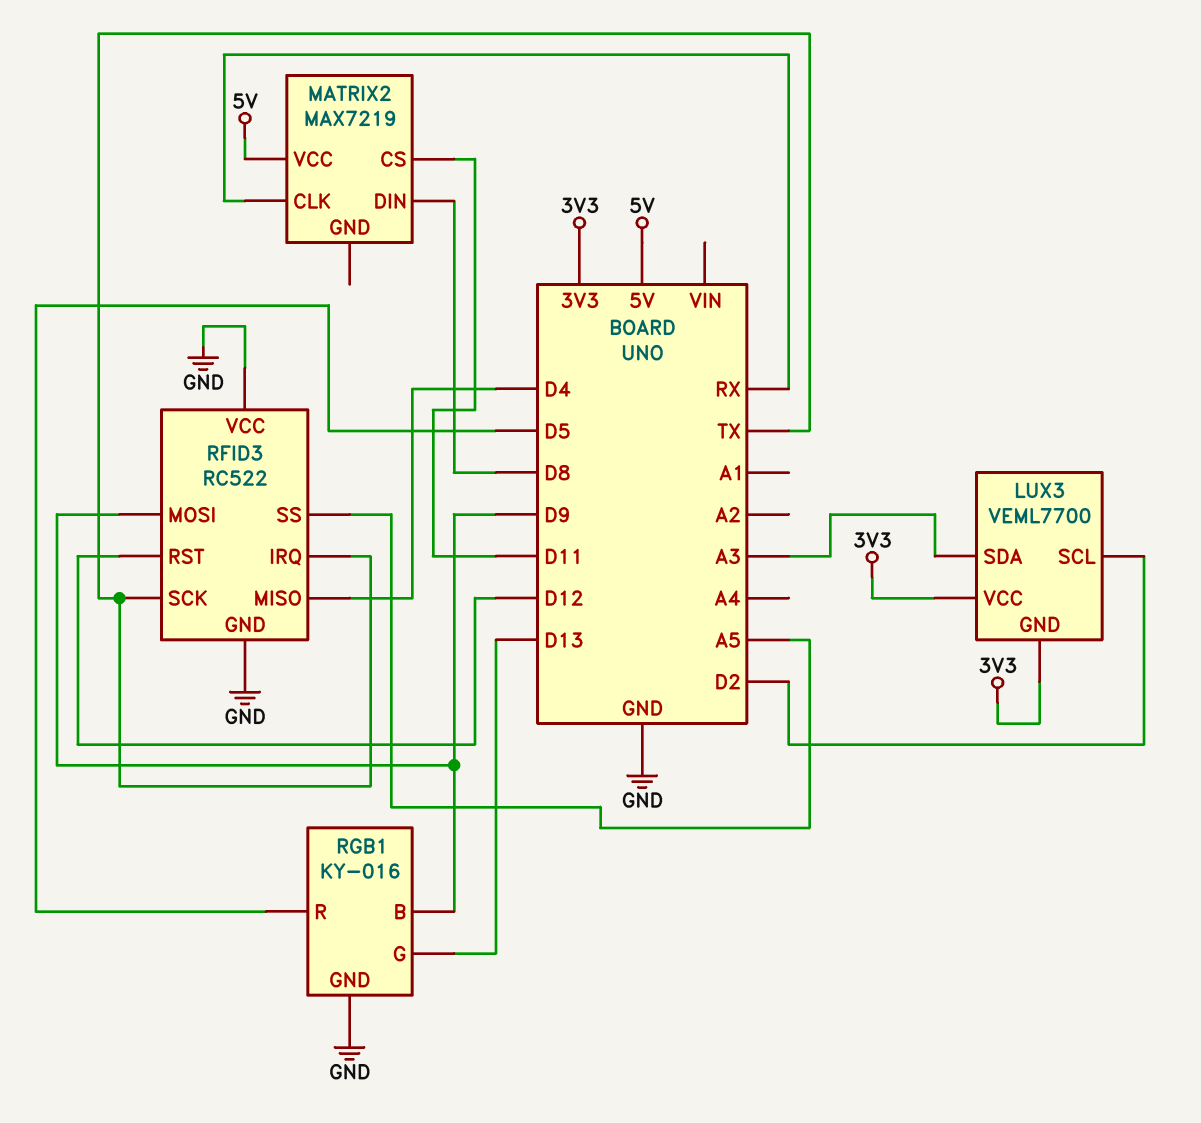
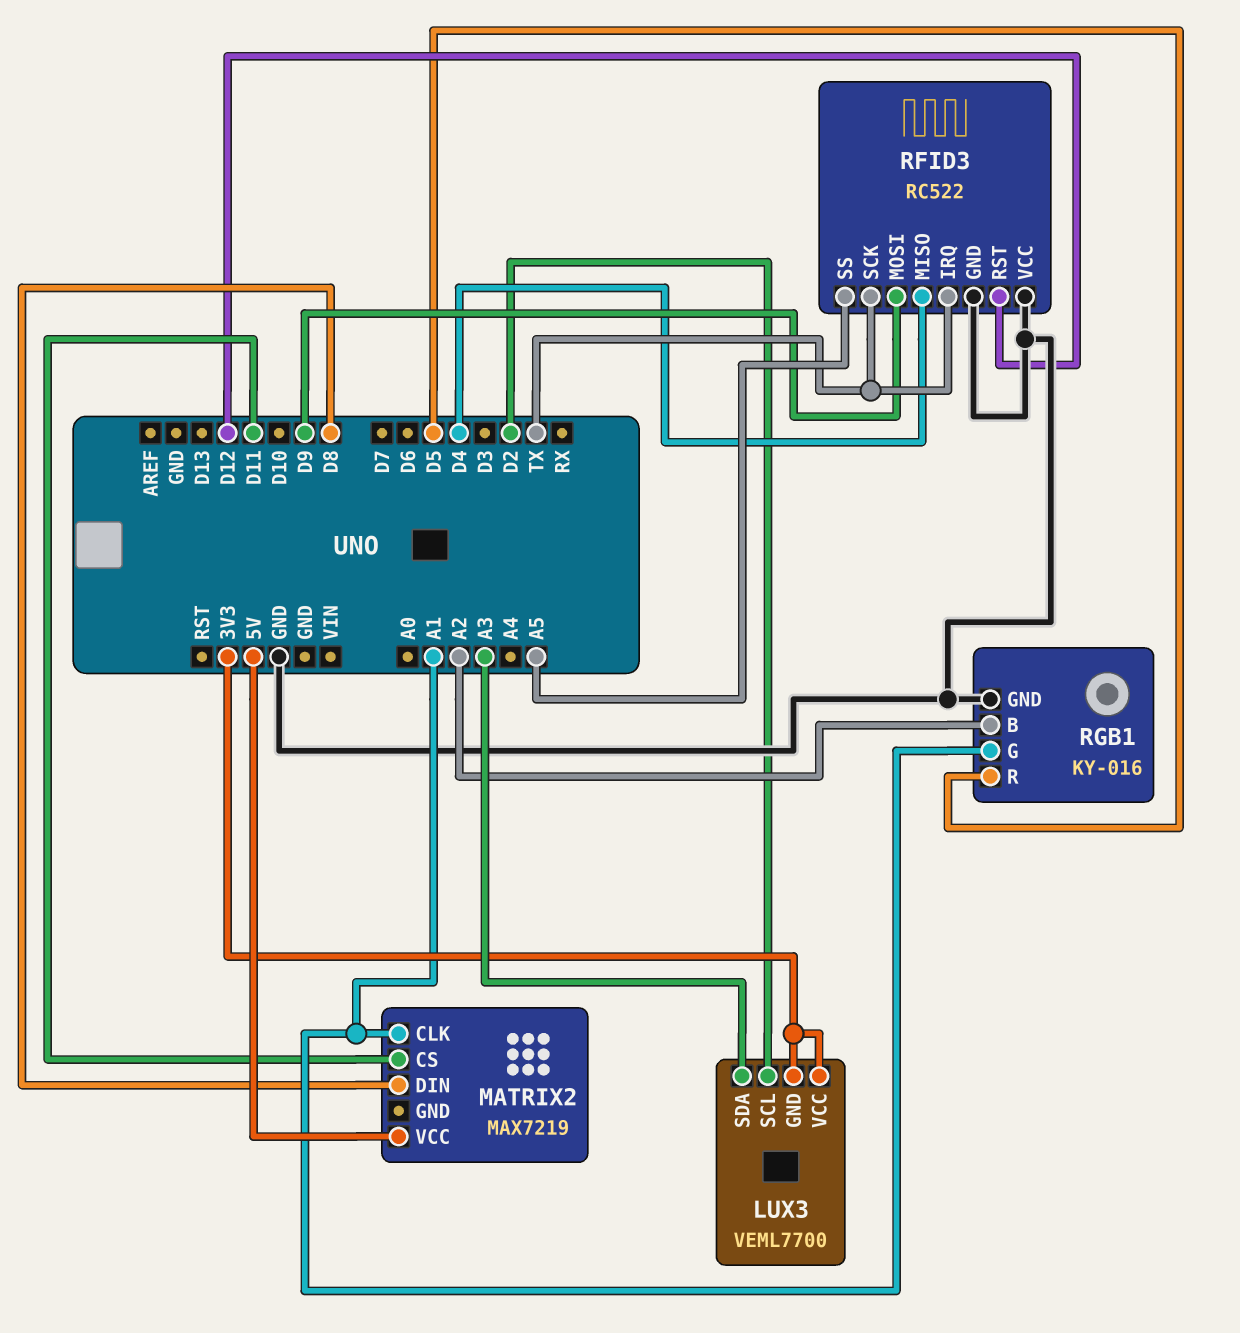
MATRIX2 pin CLK: RX -> A1
RGB1 pin B: D9 -> A2
RGB1 pin G: D13 -> A1

